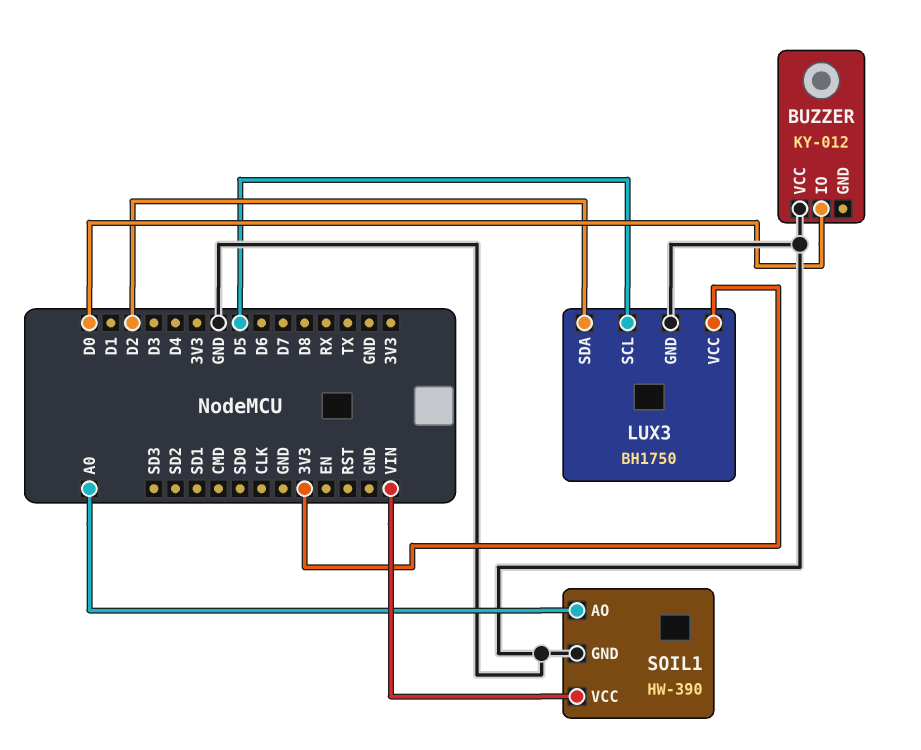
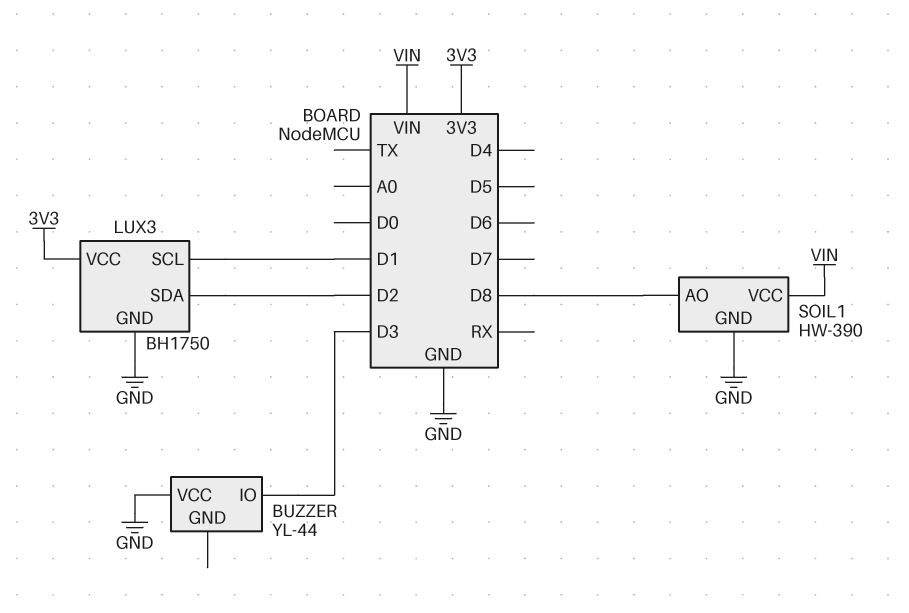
BUZZER: KY-012 -> YL-44
BUZZER pin IO: D0 -> D3
LUX3 pin SCL: D5 -> D1
SOIL1 pin AO: A0 -> D8

